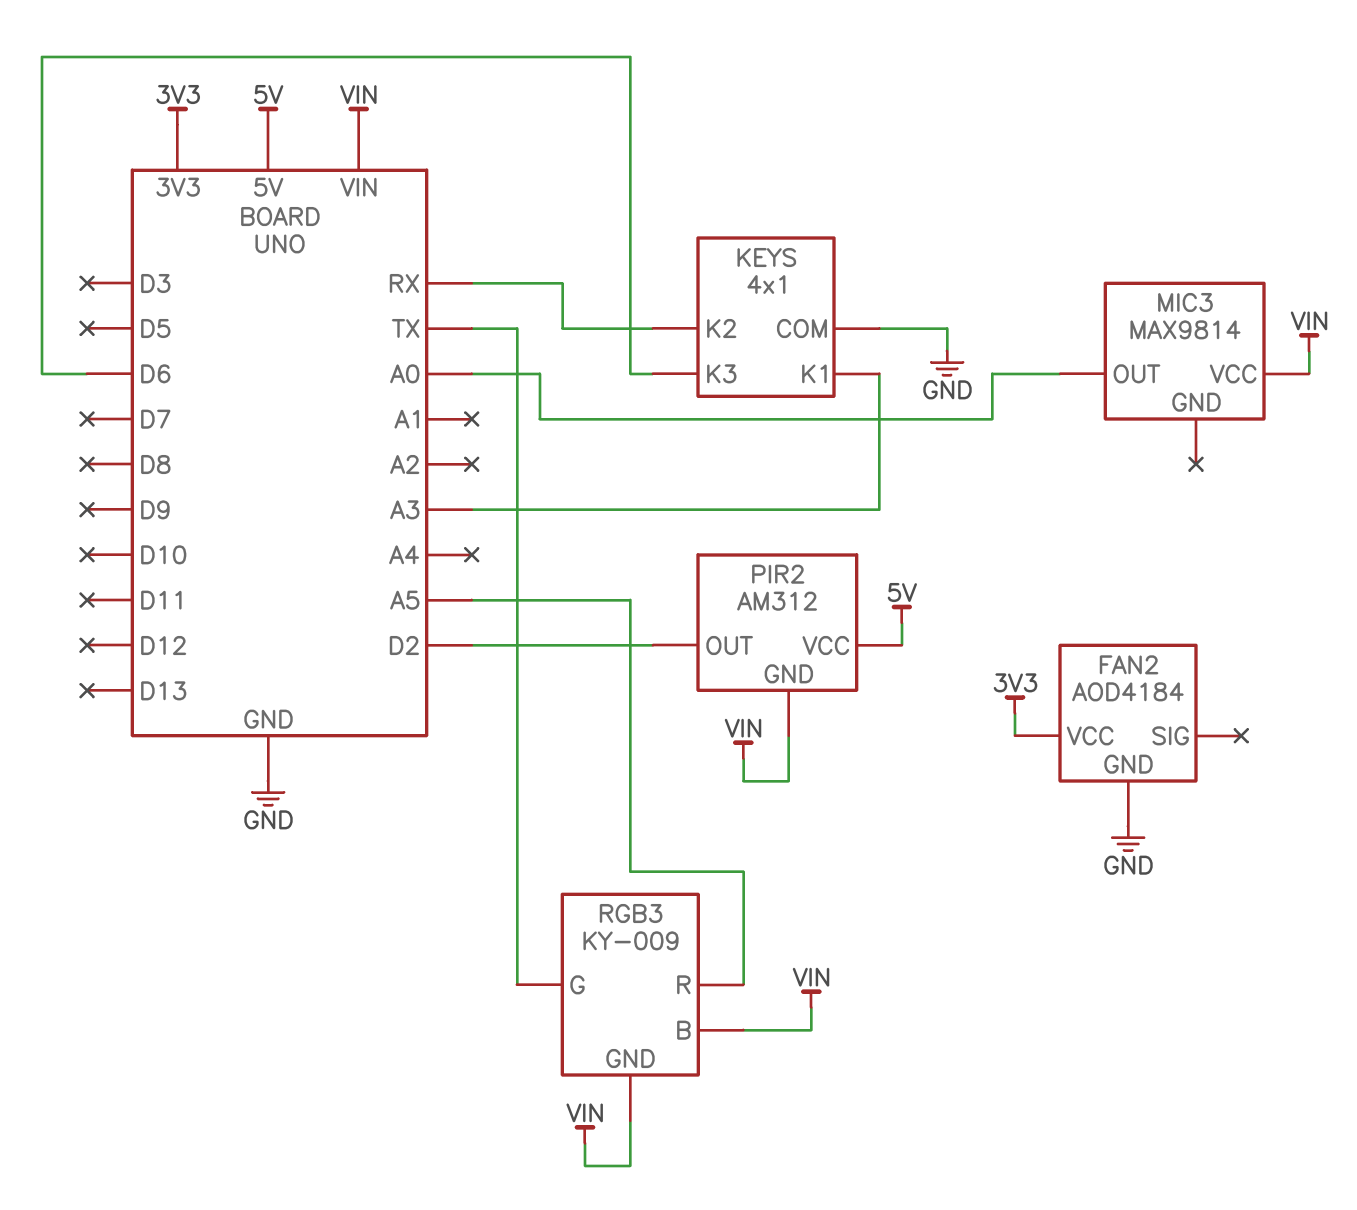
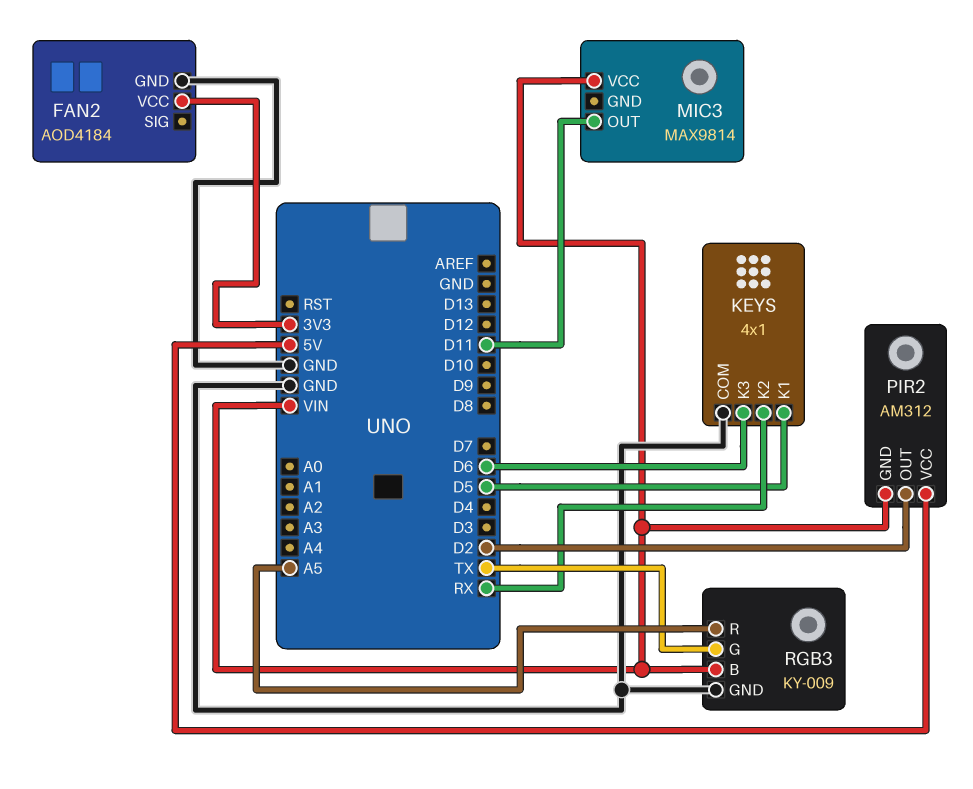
KEYS pin K1: A3 -> D5
MIC3 pin OUT: A0 -> D11
RGB3 pin GND: VIN -> GND

